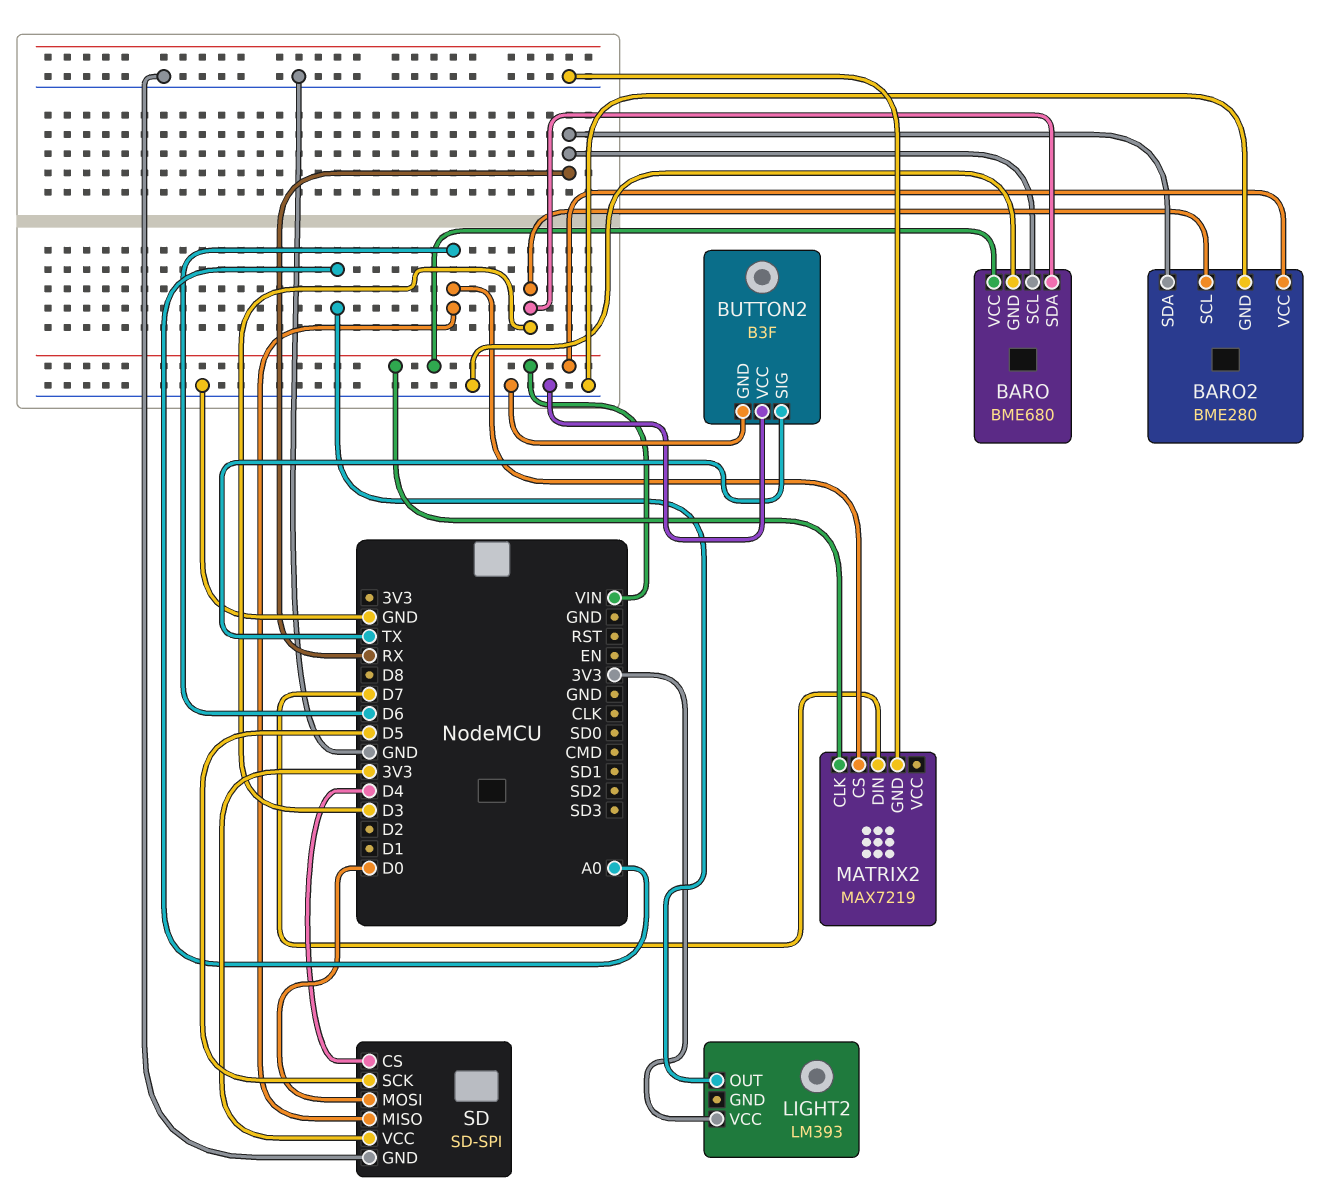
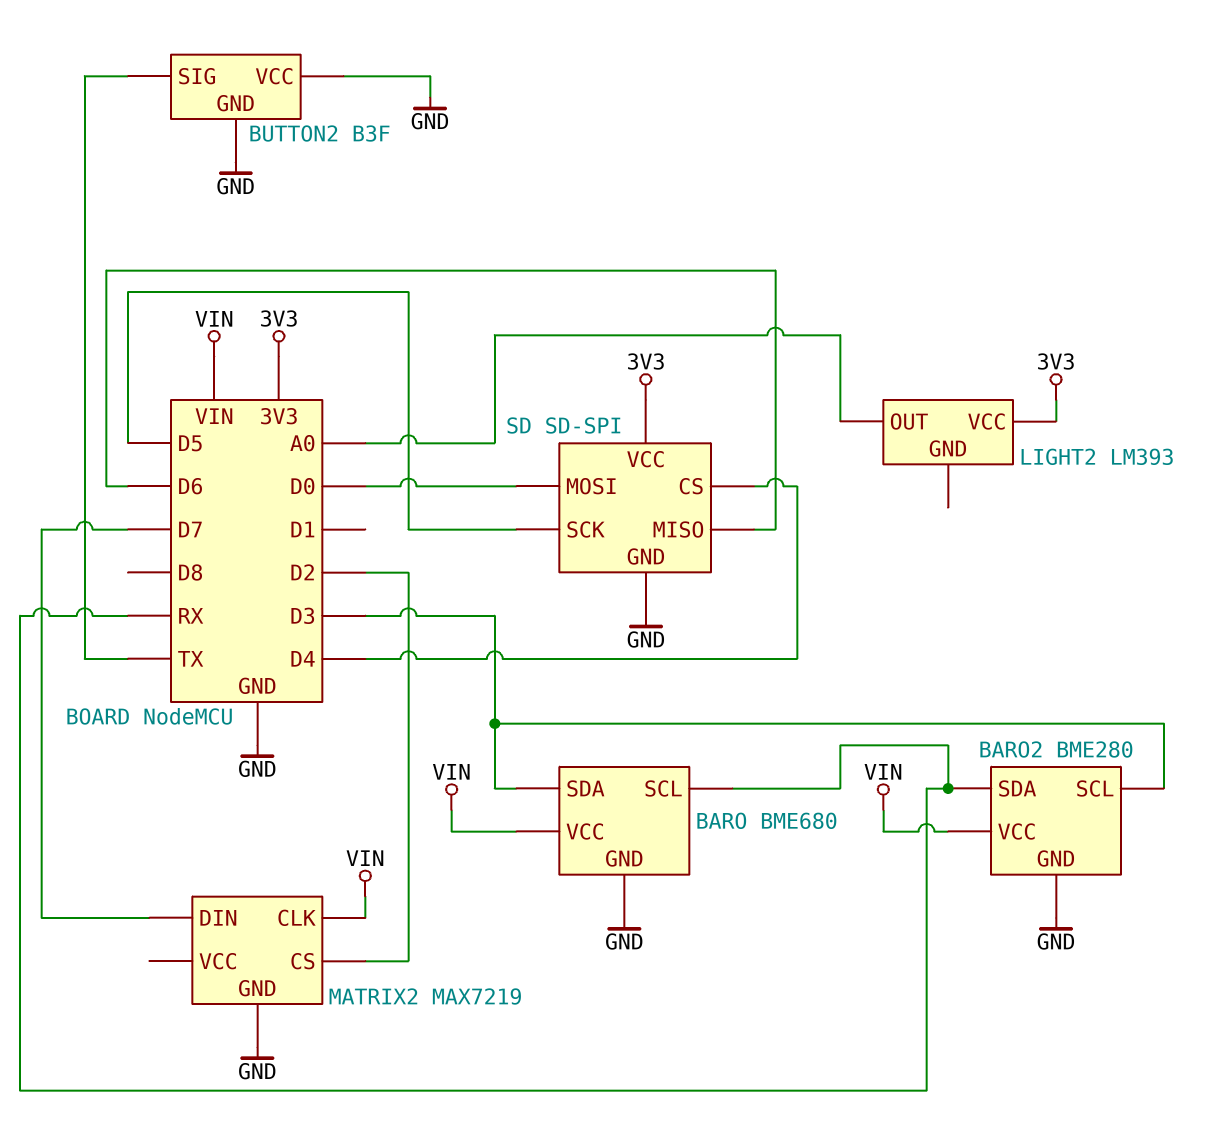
MATRIX2 pin CS: D6 -> D2

